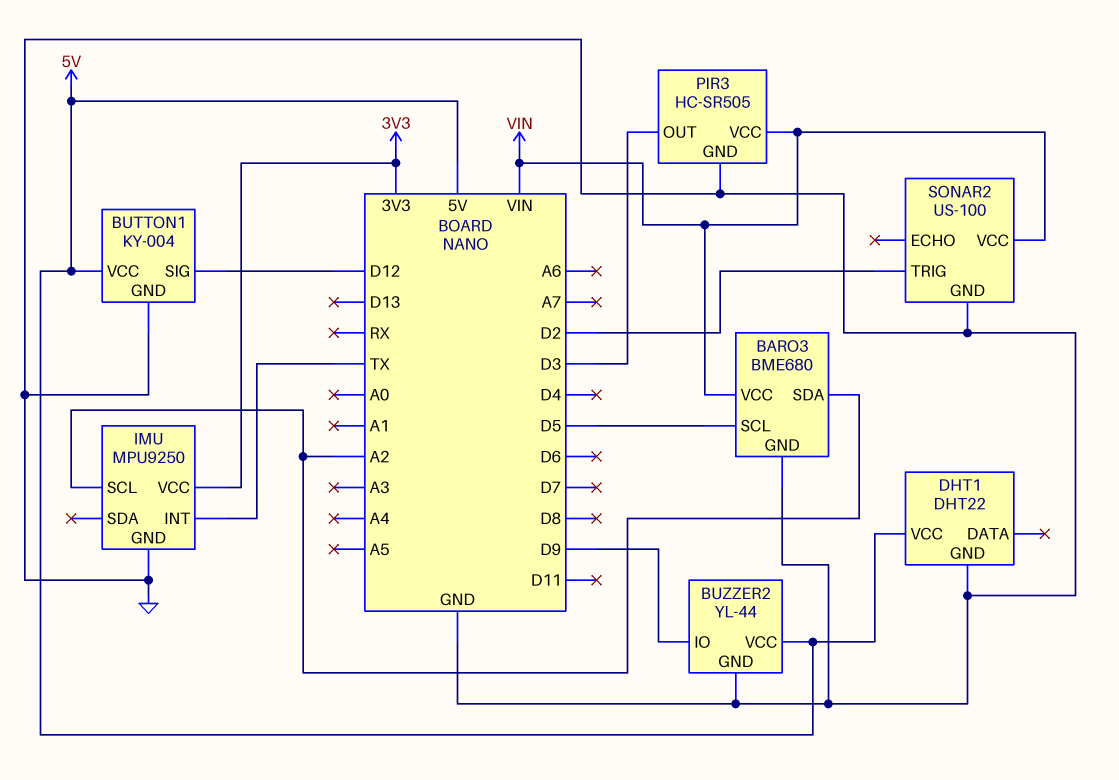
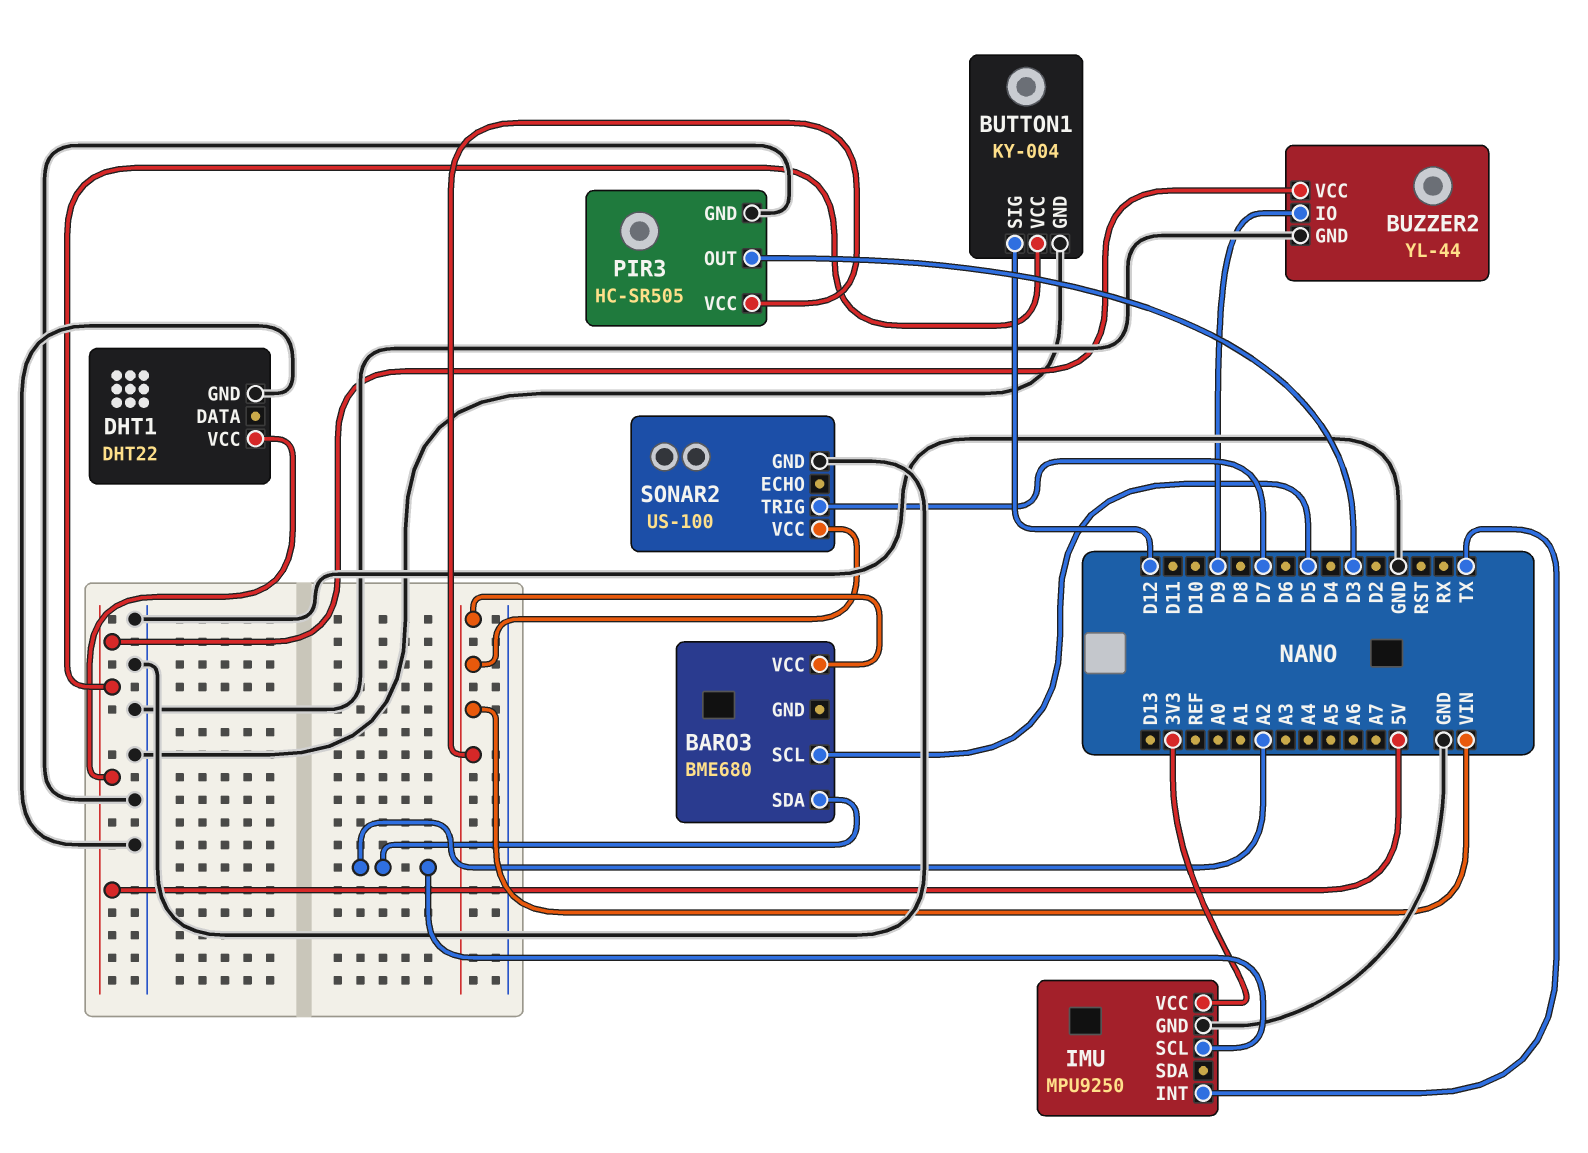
BARO3 pin GND: GND -> none
SONAR2 pin TRIG: D2 -> D7

